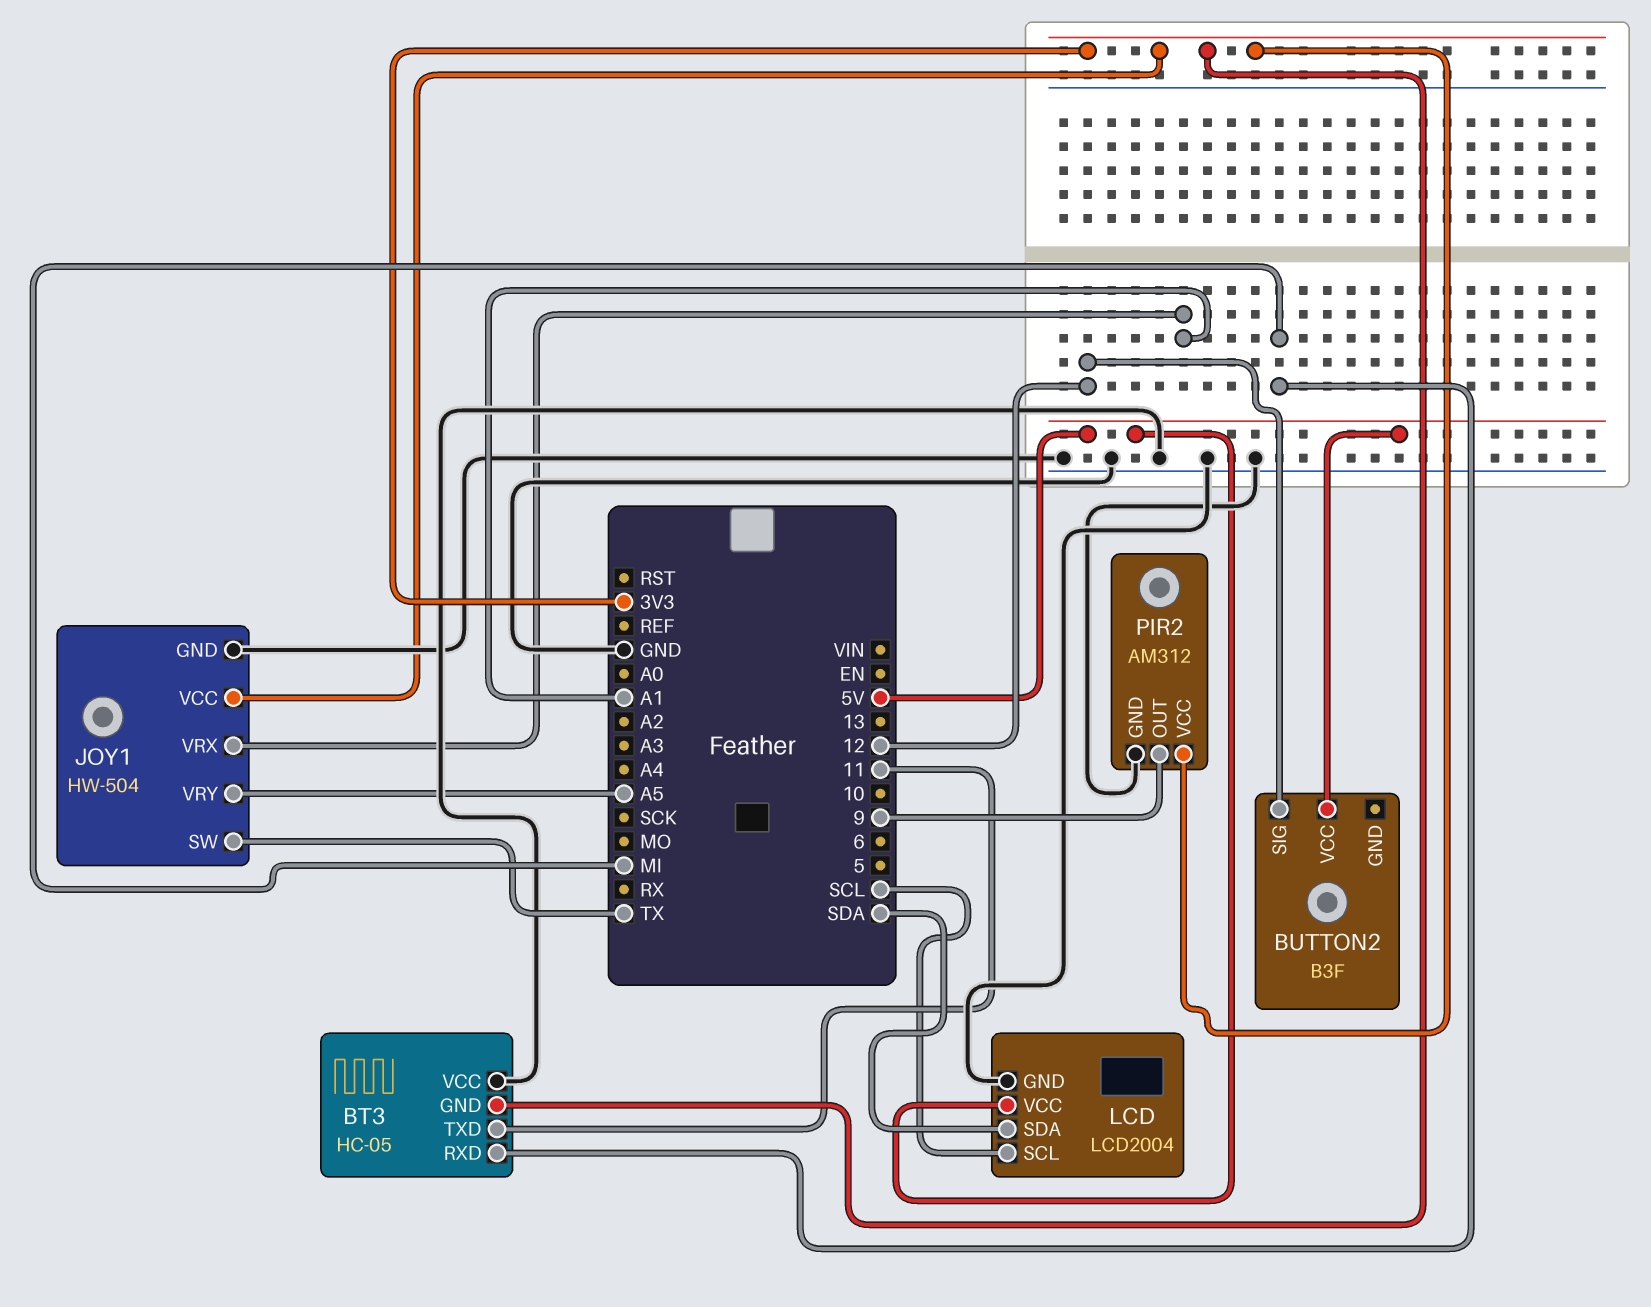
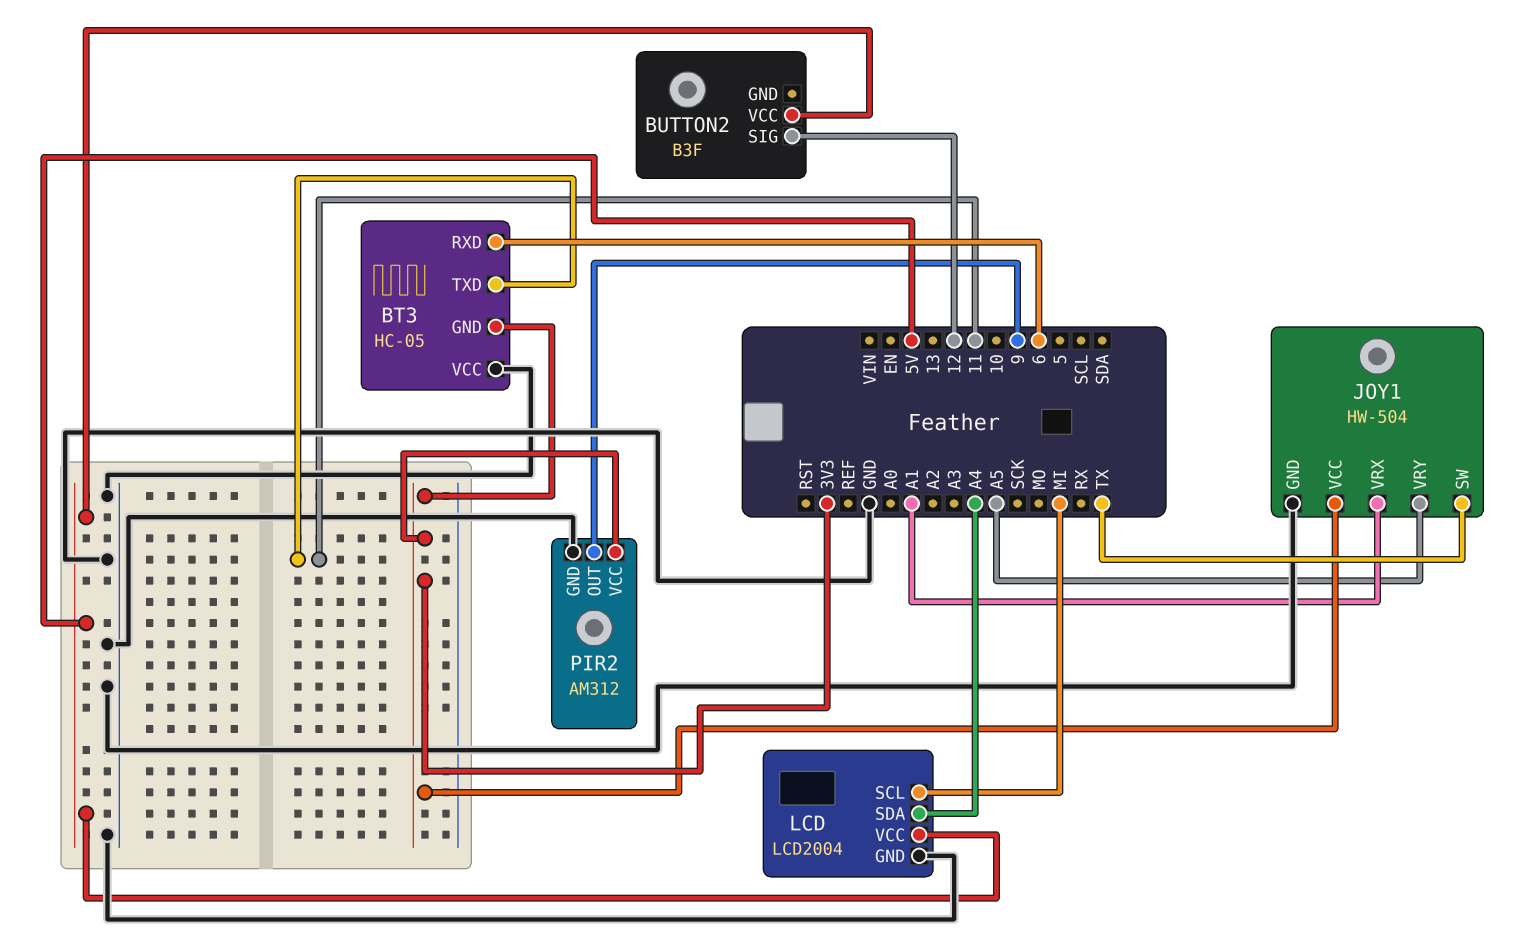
BT3 pin RXD: MI -> 6
LCD pin SCL: SCL -> MI
LCD pin SDA: SDA -> A4

